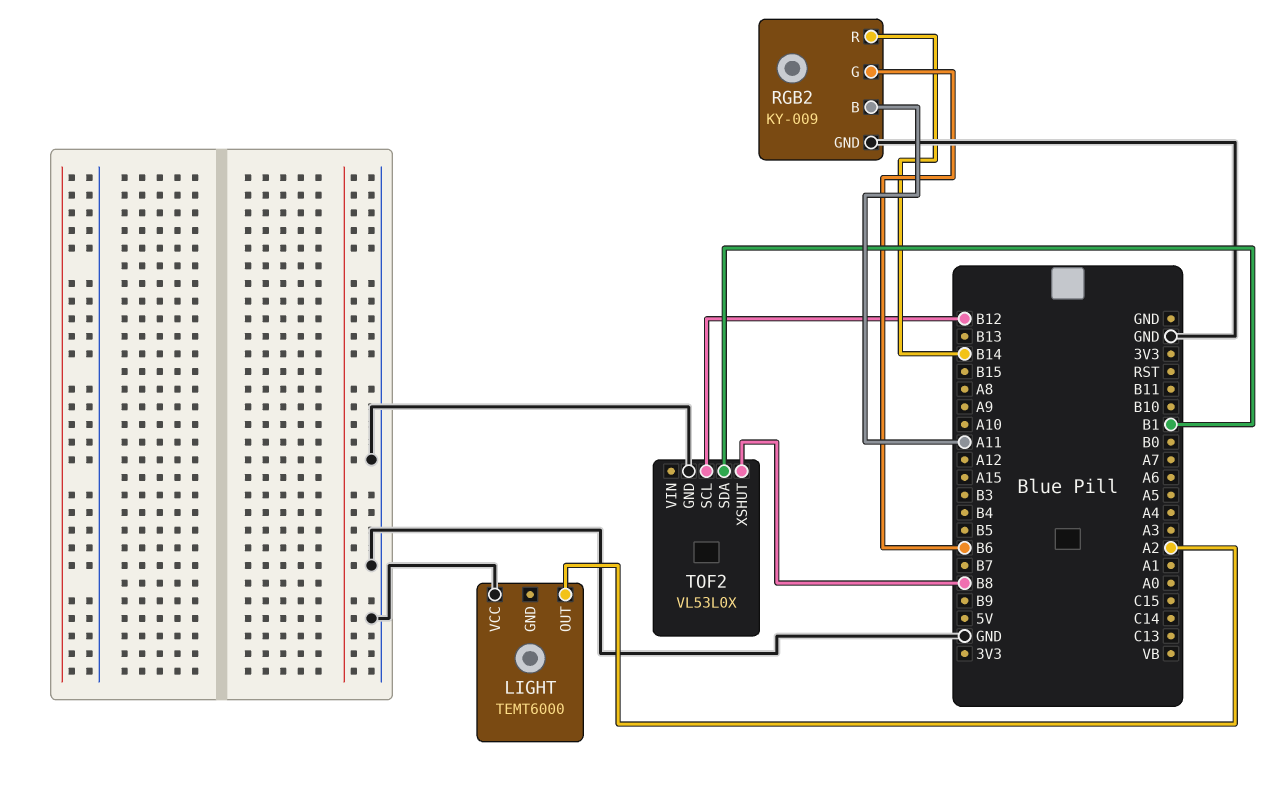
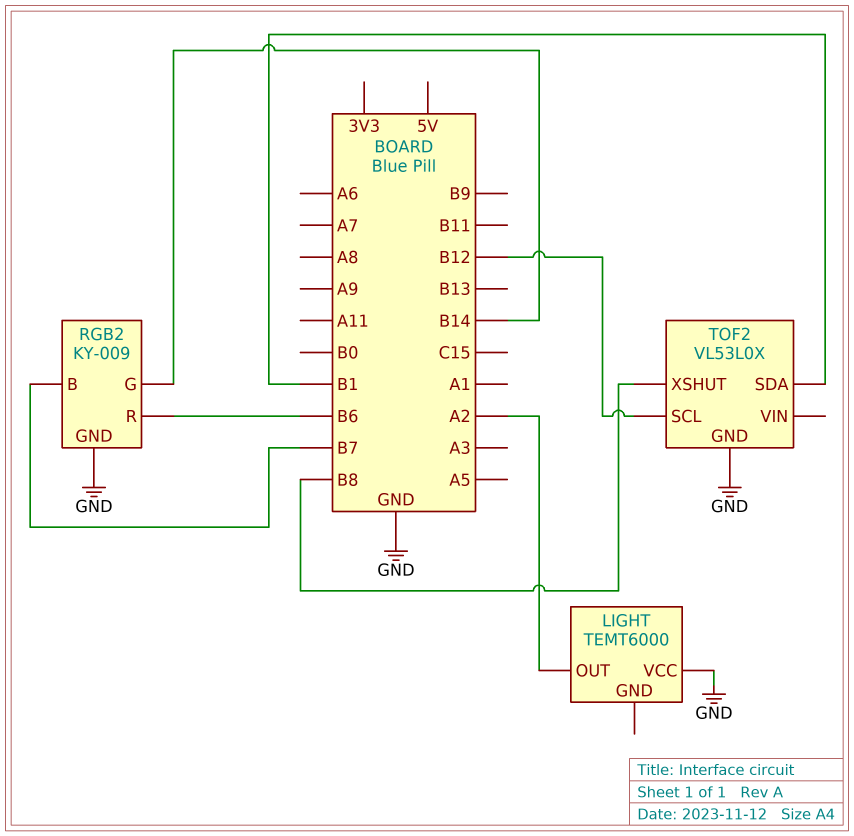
RGB2 pin B: A11 -> B7
RGB2 pin G: B6 -> B14
RGB2 pin R: B14 -> B6

